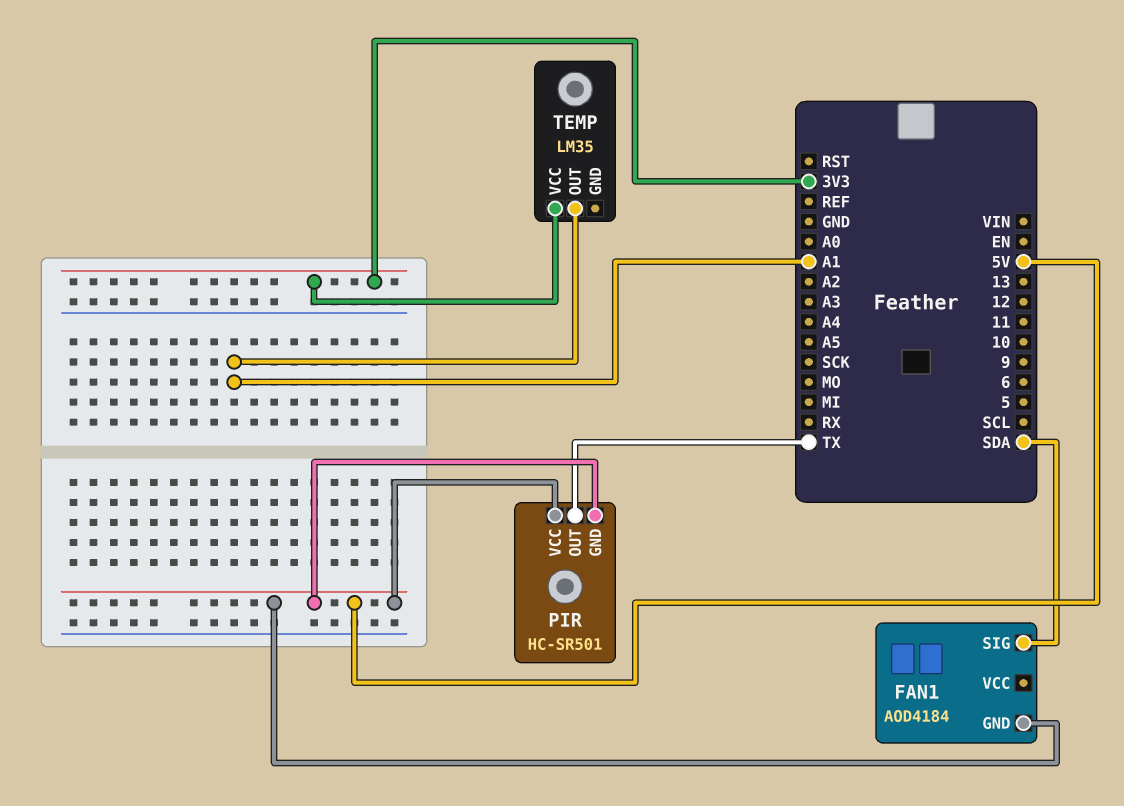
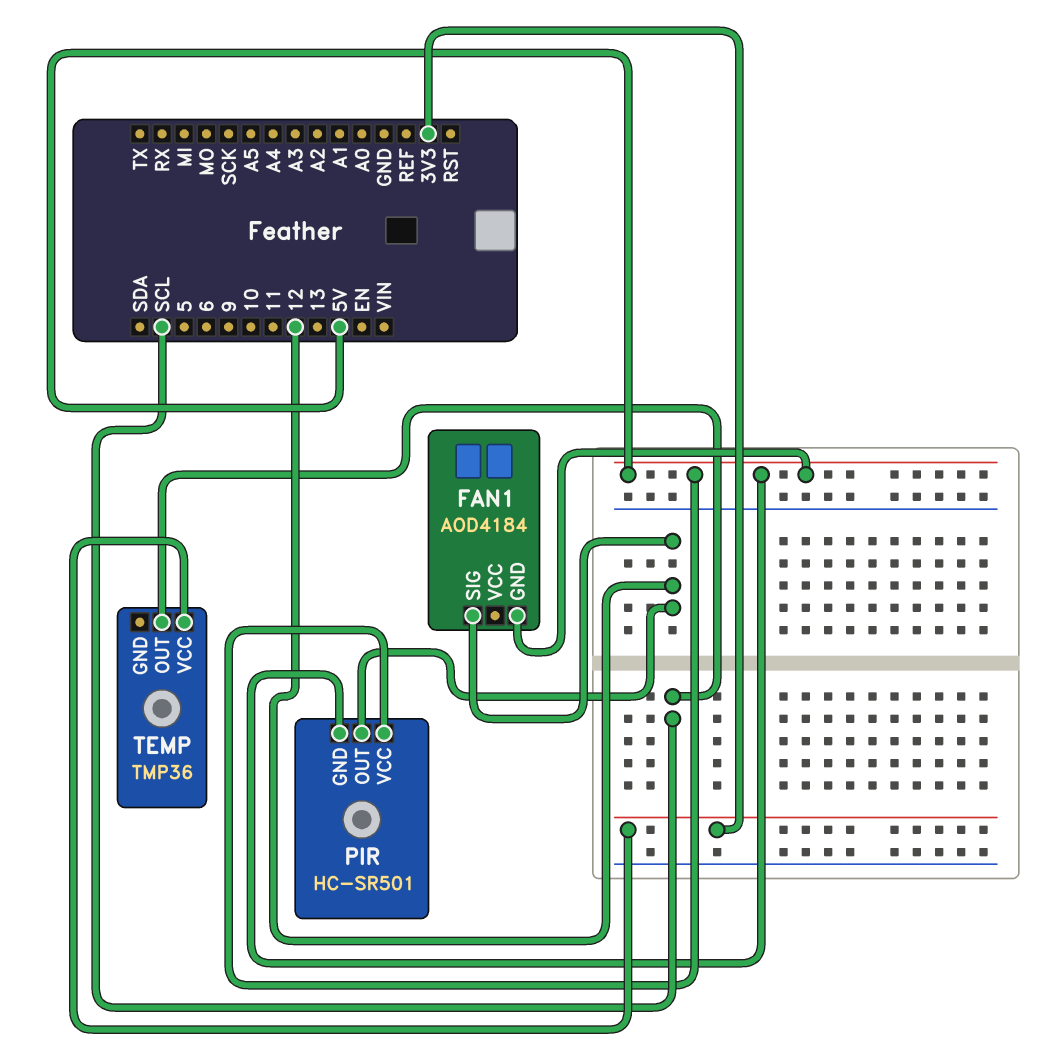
FAN1 pin SIG: SDA -> 12
PIR pin OUT: TX -> 12
TEMP: LM35 -> TMP36
TEMP pin OUT: A1 -> SCL

